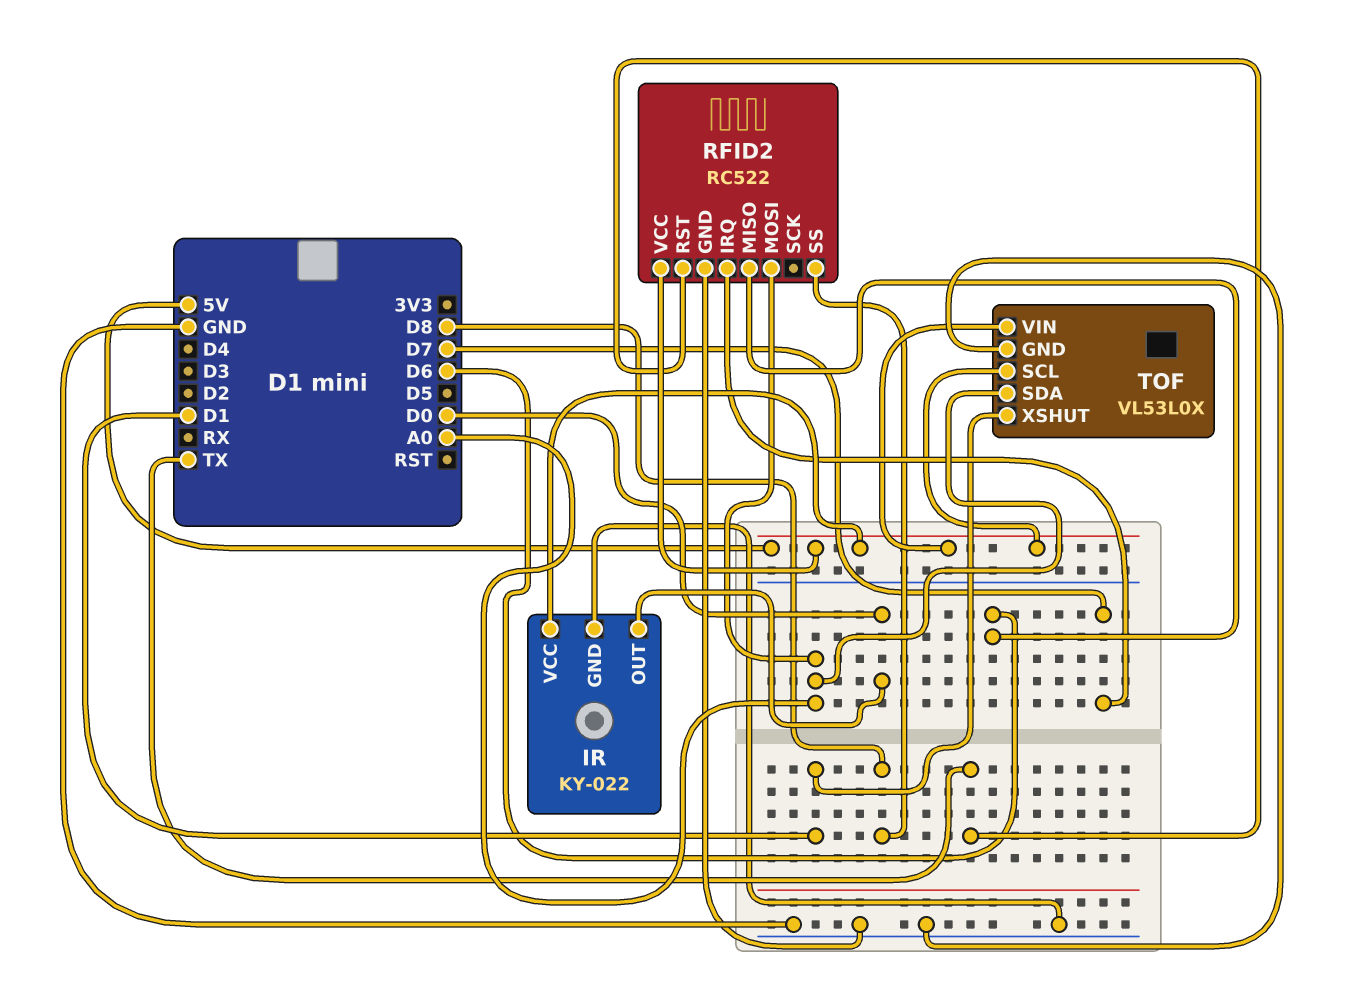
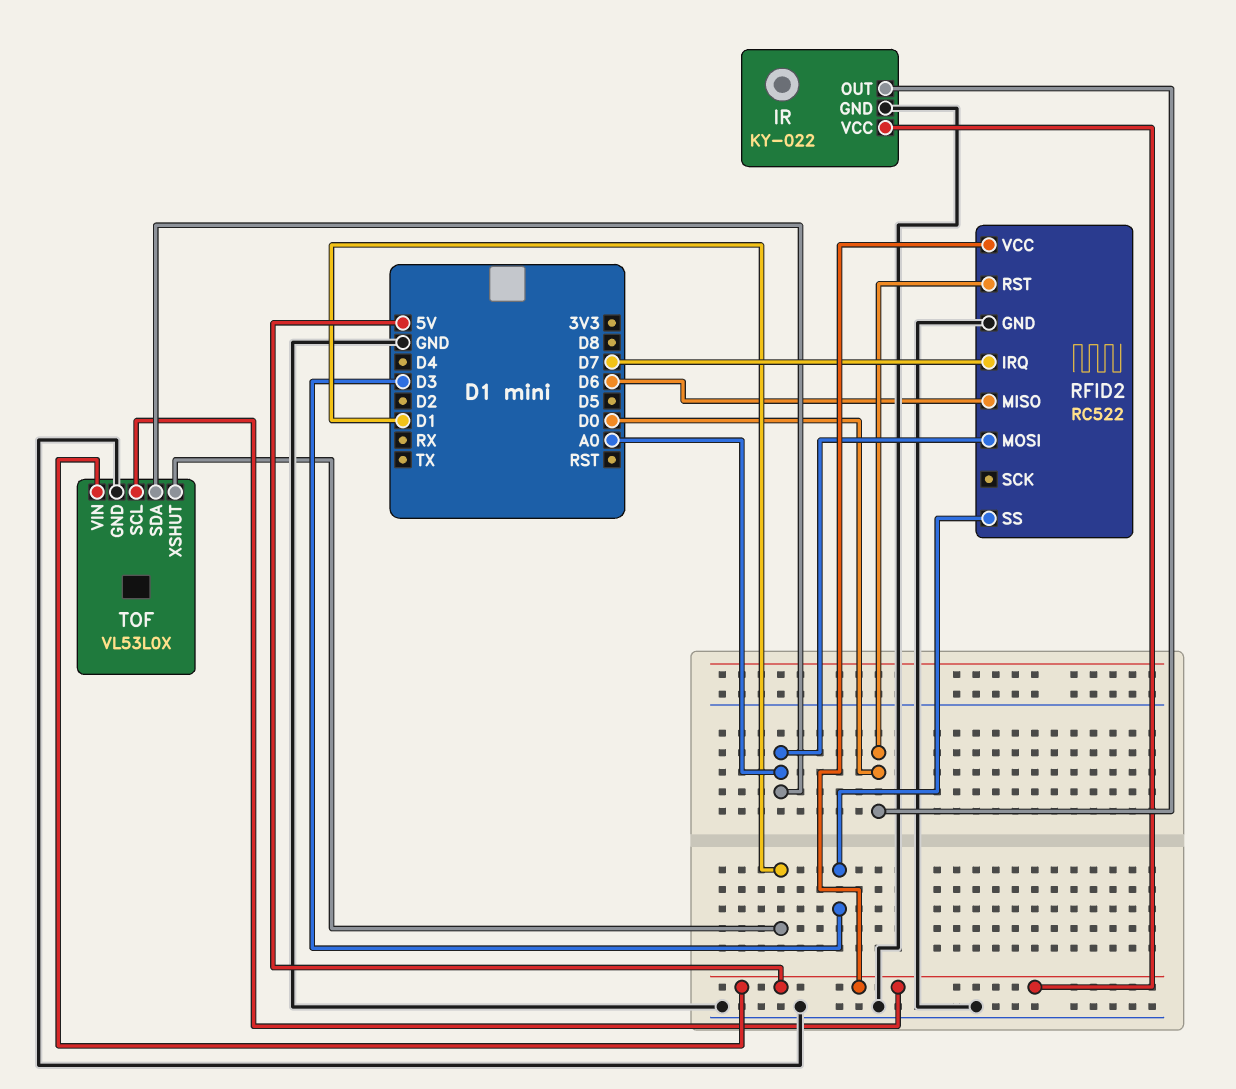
RFID2 pin RST: TX -> D0
RFID2 pin SS: D8 -> D3

